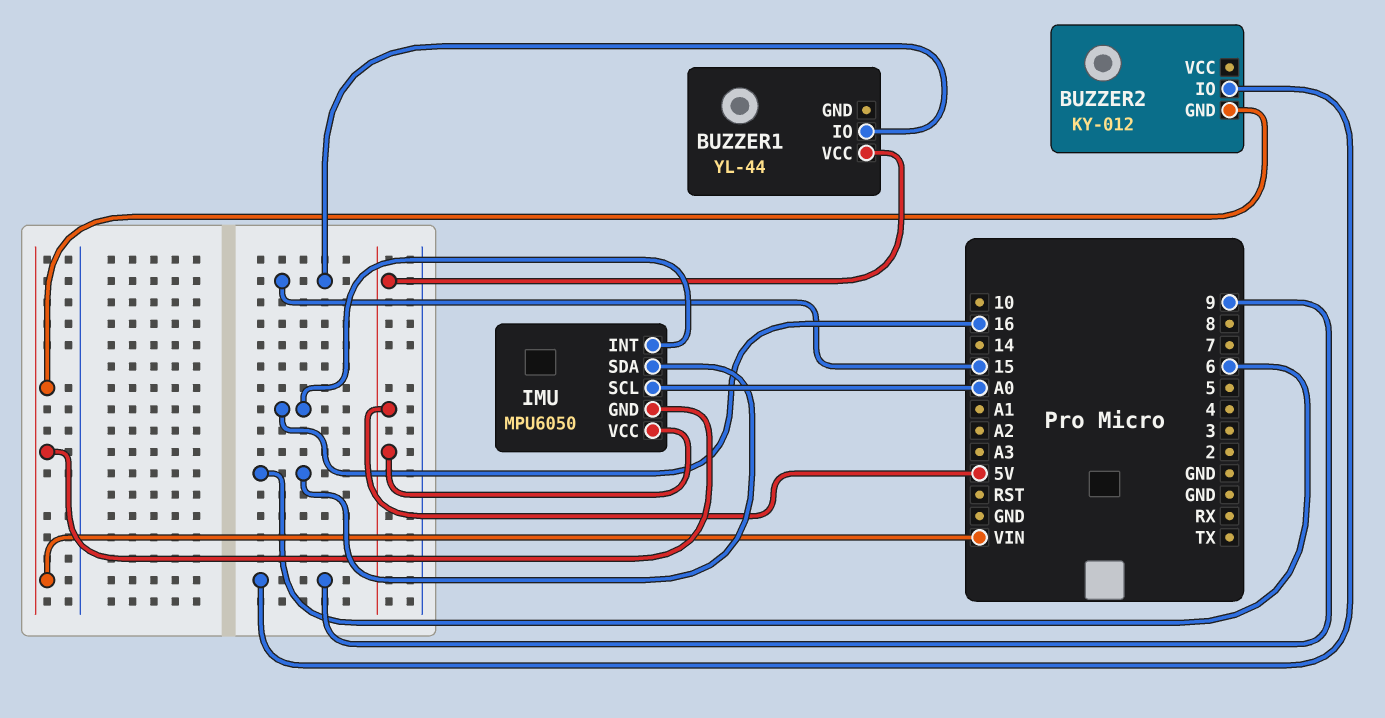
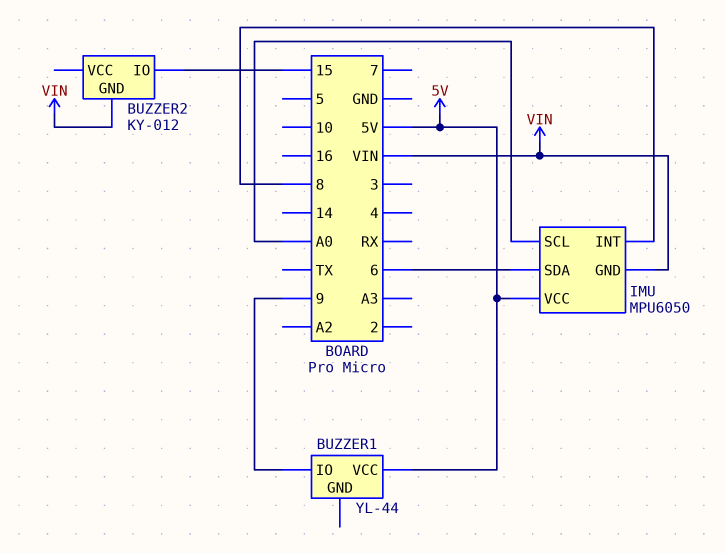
BUZZER1 pin IO: 15 -> 9
BUZZER2 pin IO: 9 -> 15
IMU pin INT: 16 -> 8

